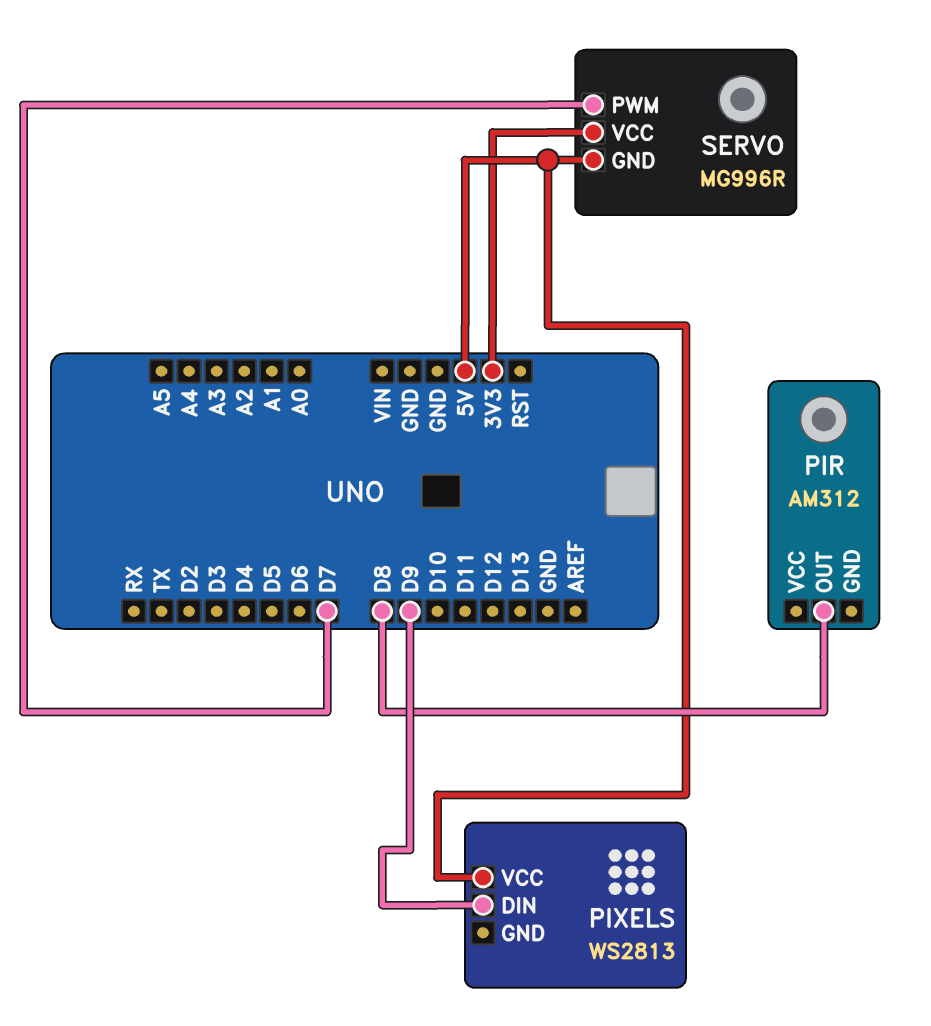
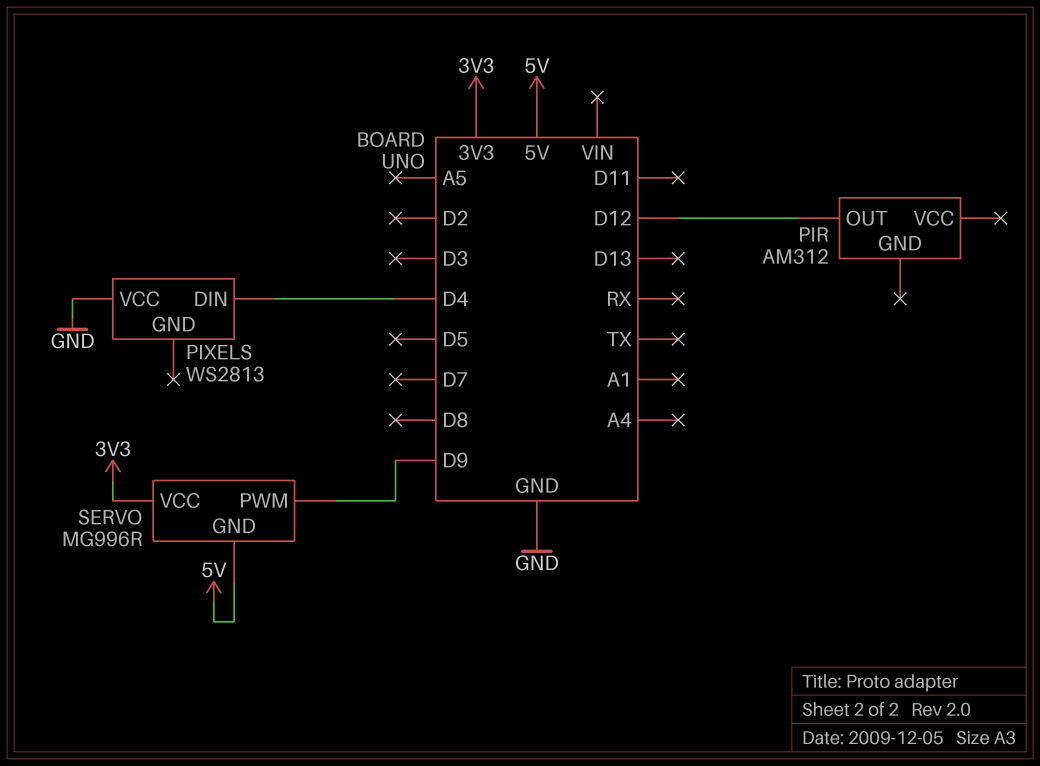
PIR pin OUT: D8 -> D12
PIXELS pin DIN: D9 -> D4
PIXELS pin VCC: 5V -> GND
SERVO pin PWM: D7 -> D9

